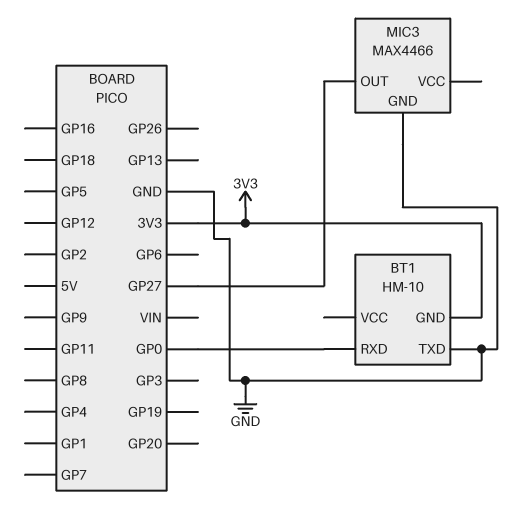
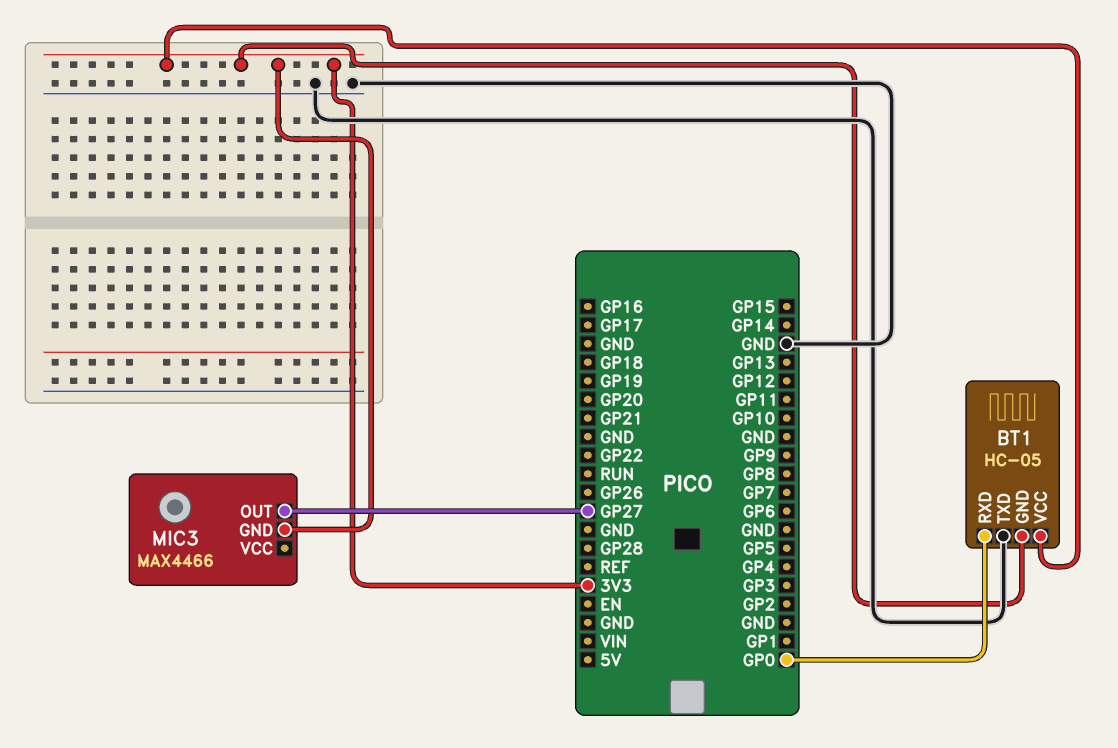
BT1: HM-10 -> HC-05
BT1 pin VCC: none -> 3V3
MIC3 pin GND: GND -> 3V3

